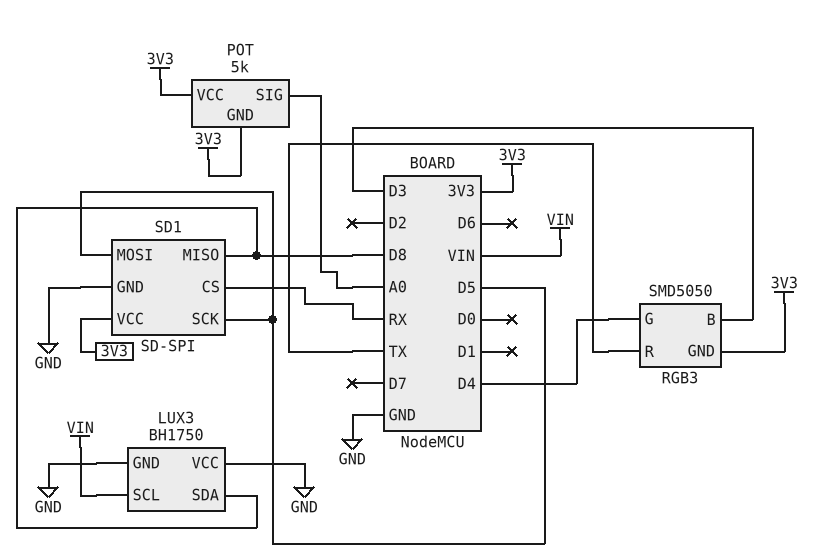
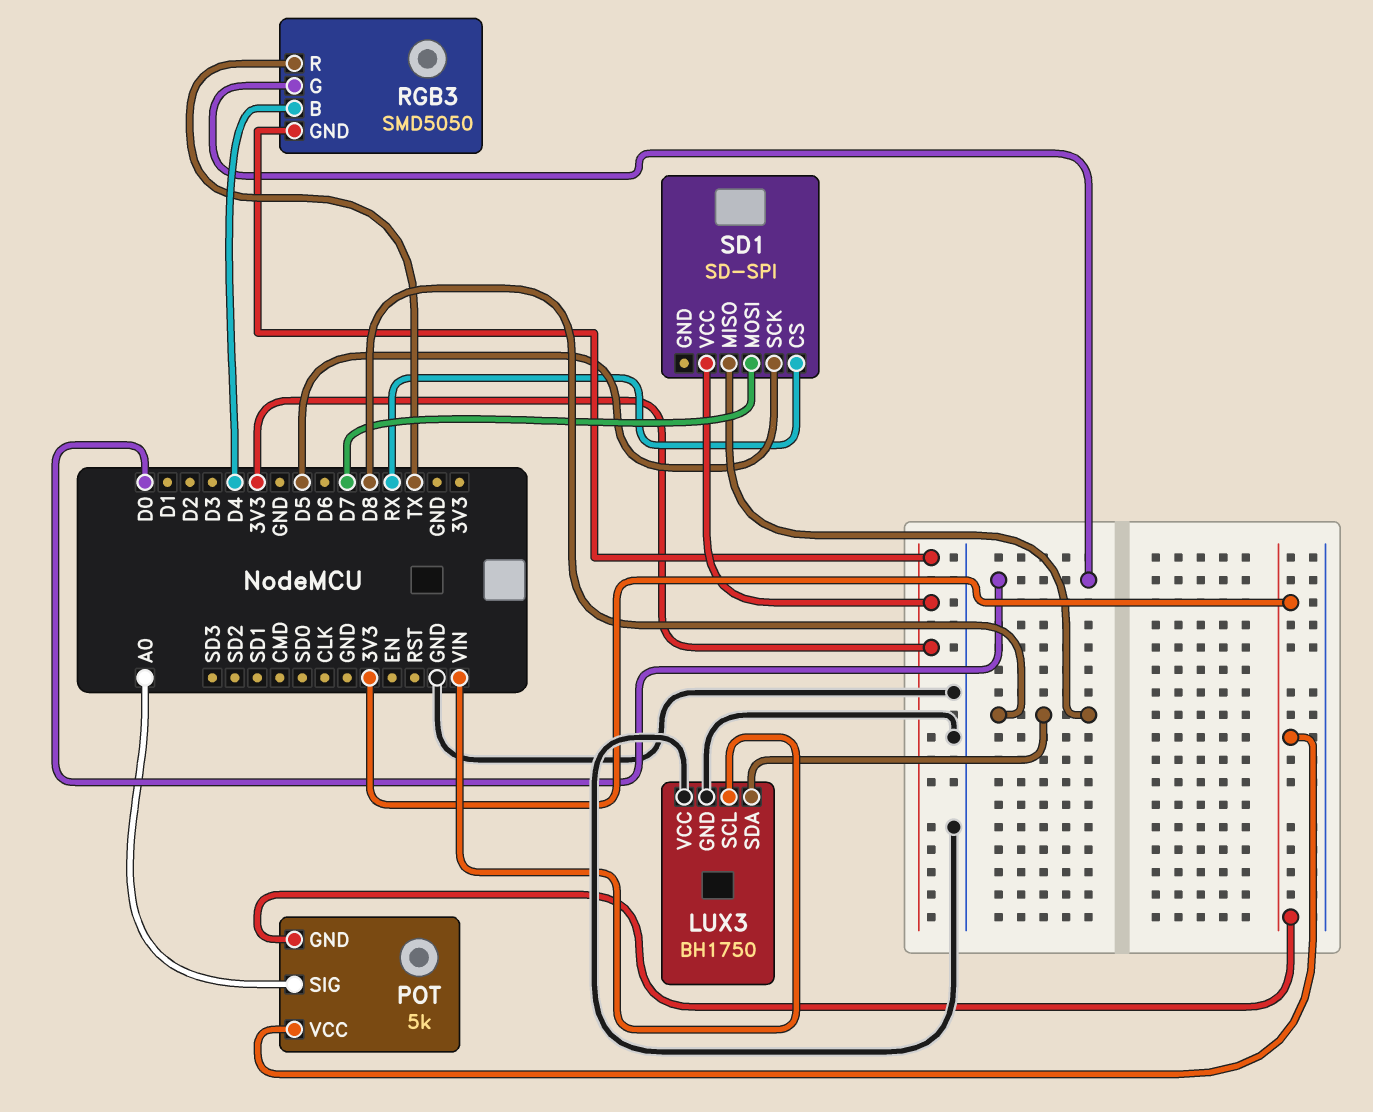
RGB3 pin B: D3 -> D4
RGB3 pin G: D4 -> D0
SD1 pin GND: GND -> none
SD1 pin MOSI: D5 -> D7

